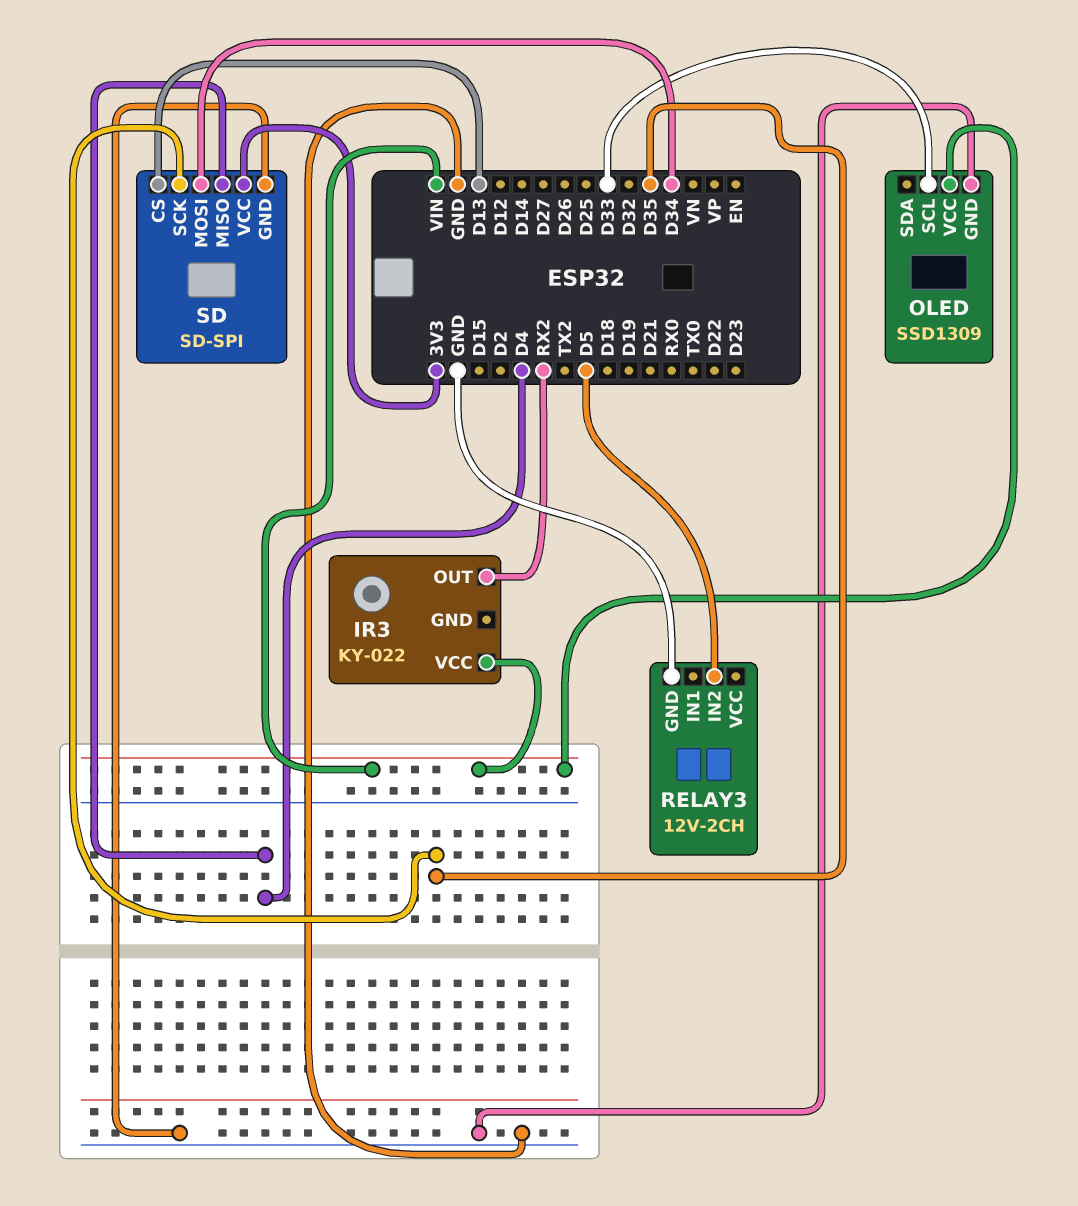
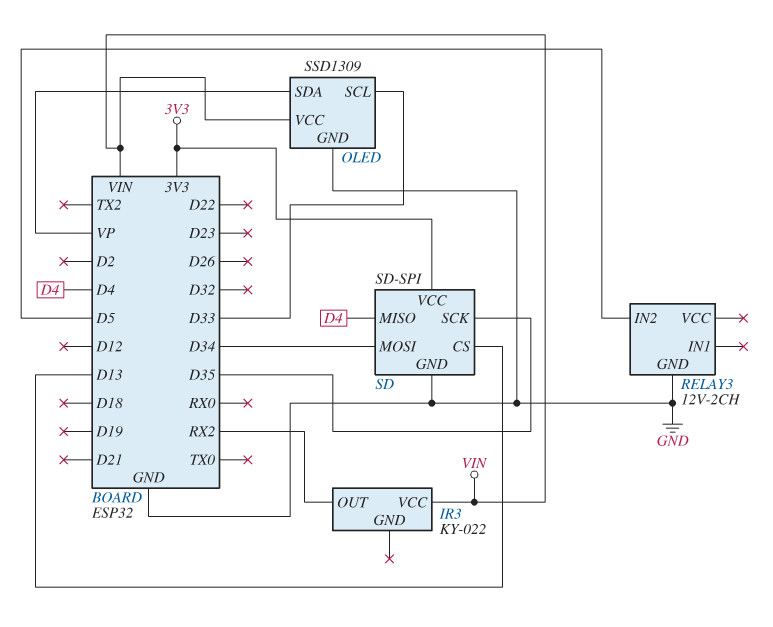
OLED pin SDA: none -> VP

